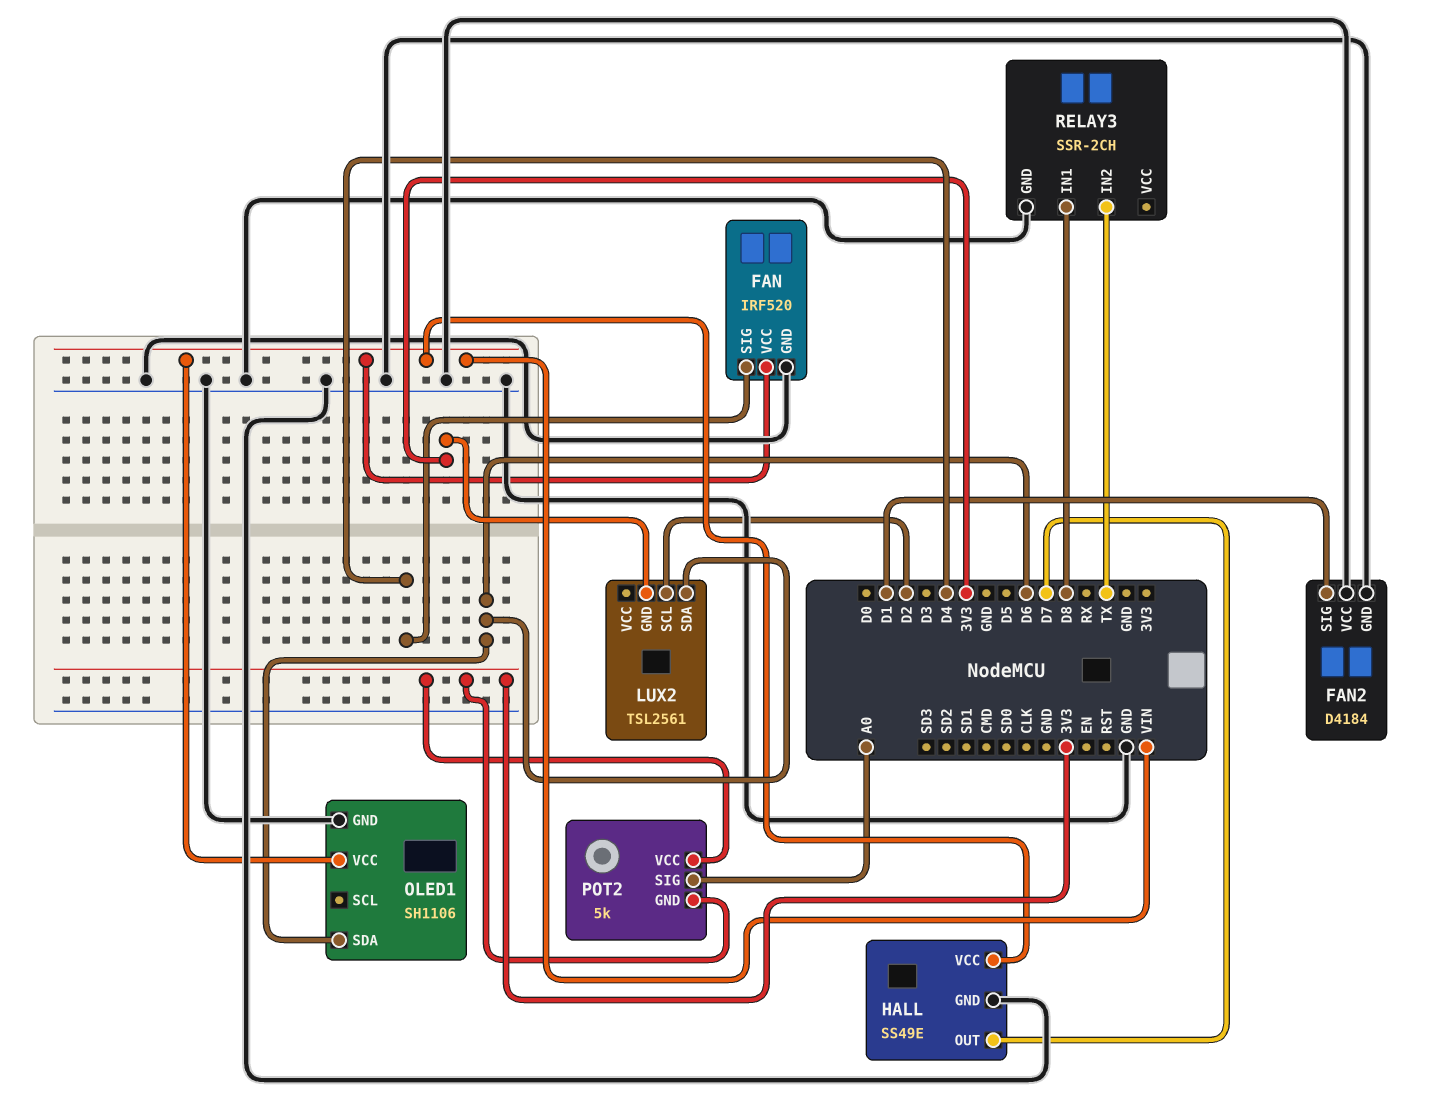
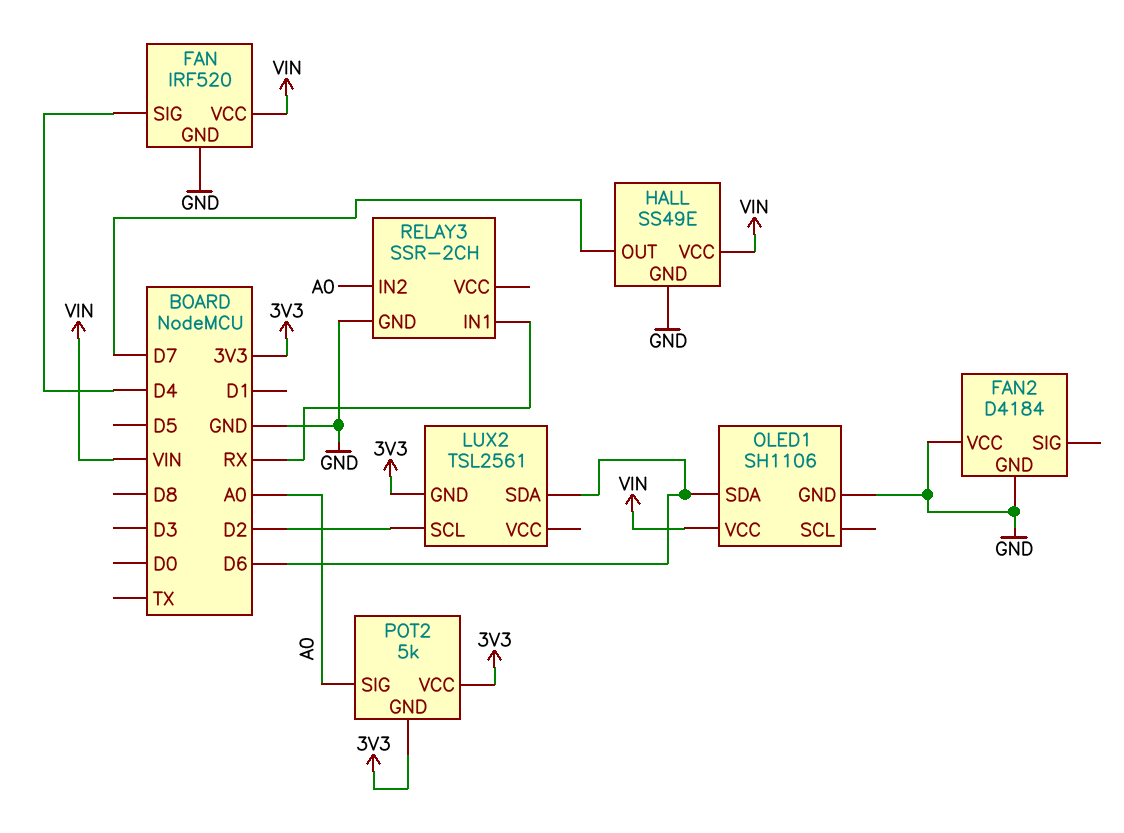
FAN2 pin SIG: D1 -> none
RELAY3 pin IN1: D8 -> RX
RELAY3 pin IN2: TX -> A0

